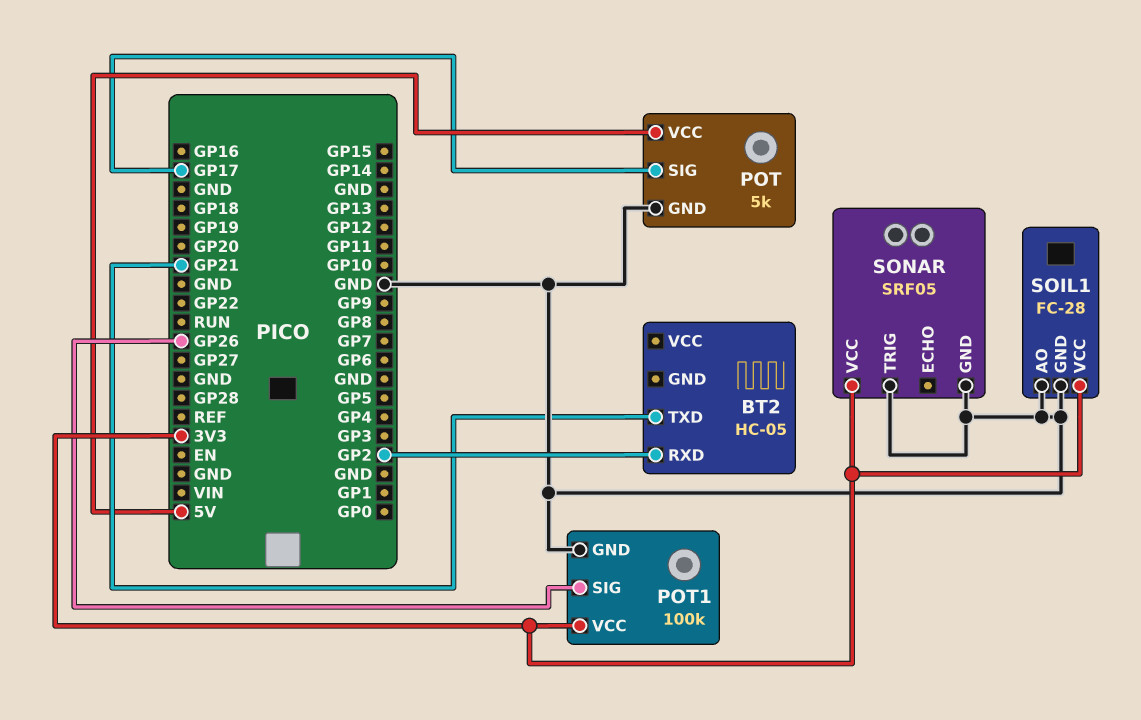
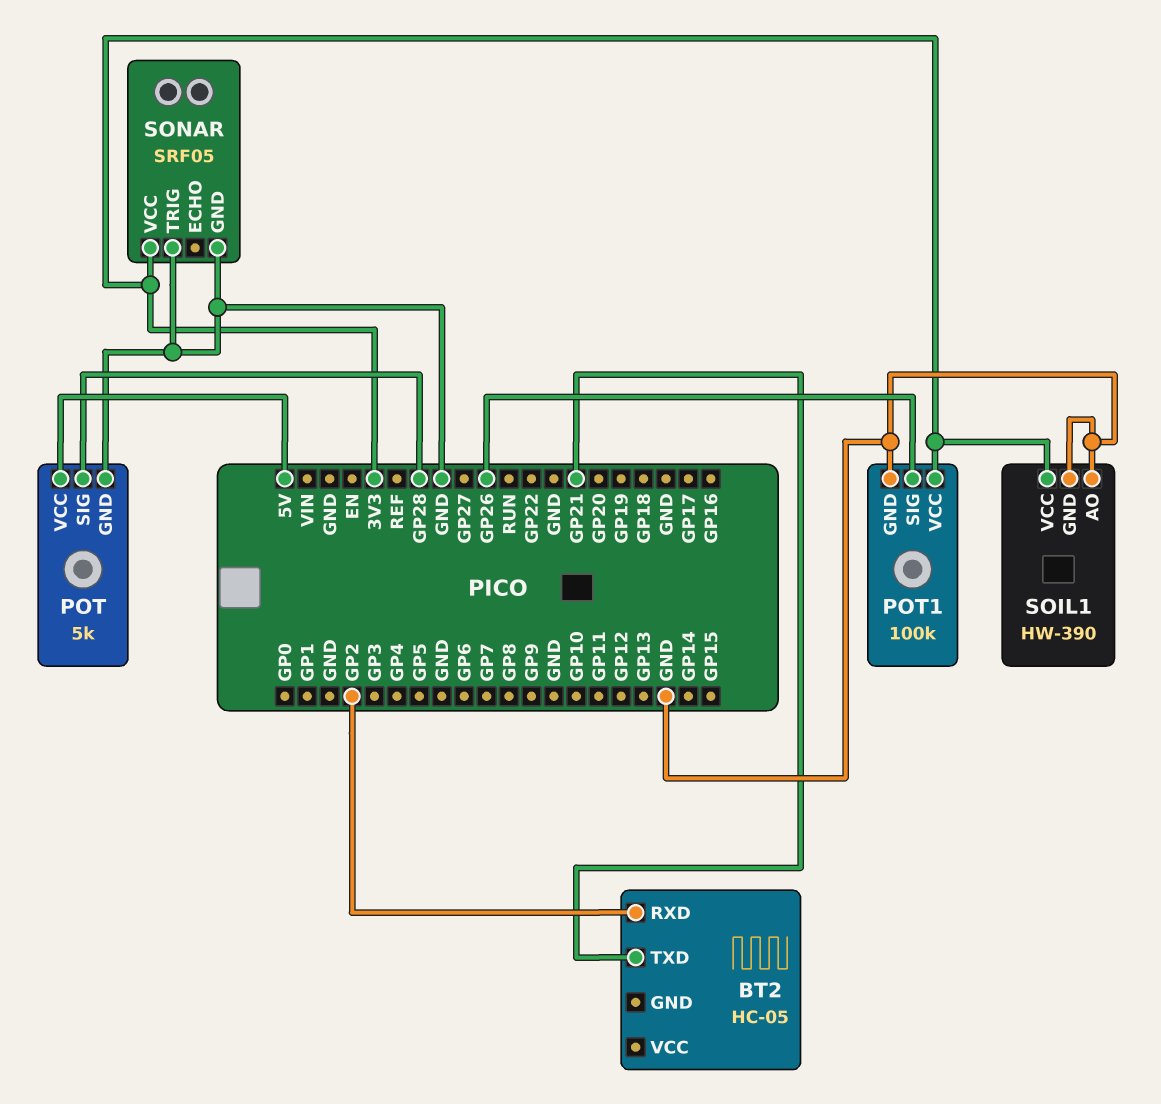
POT pin SIG: GP17 -> GP28
SOIL1: FC-28 -> HW-390

